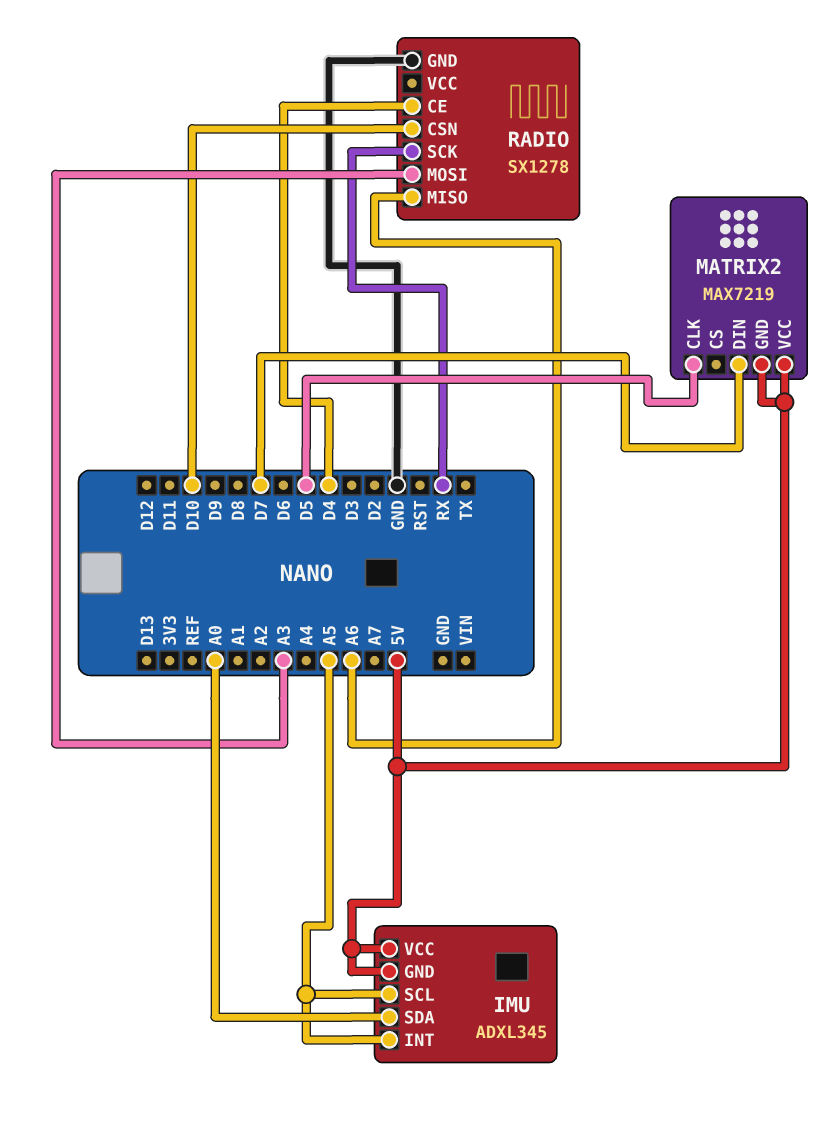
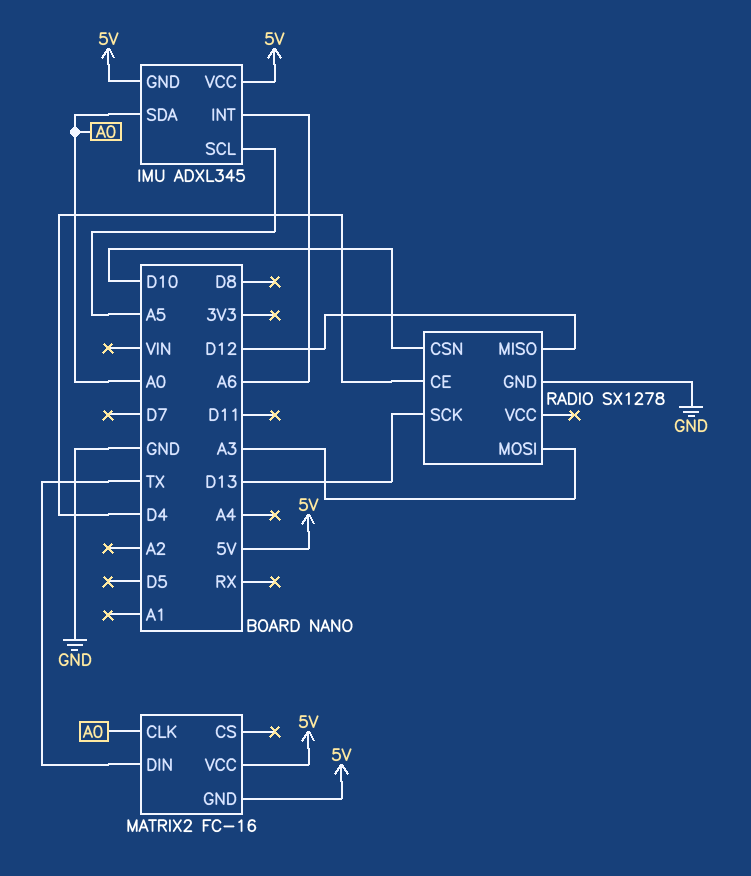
IMU pin INT: A5 -> A6
MATRIX2: MAX7219 -> FC-16
MATRIX2 pin CLK: D5 -> A0
MATRIX2 pin DIN: D7 -> TX
RADIO pin MISO: A6 -> D12
RADIO pin SCK: RX -> D13

